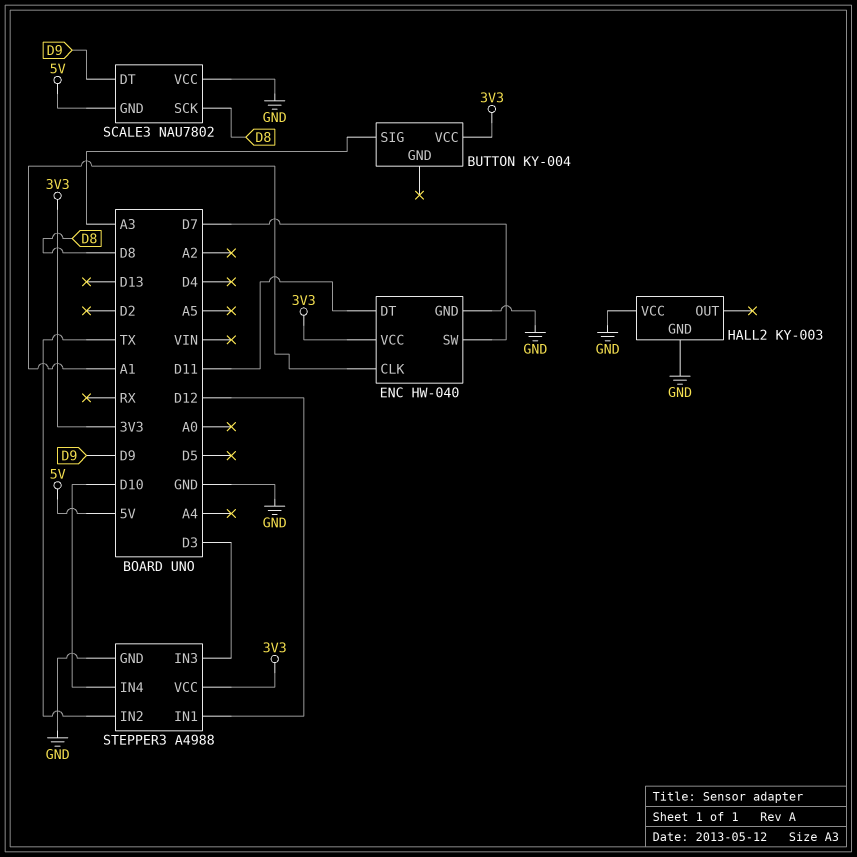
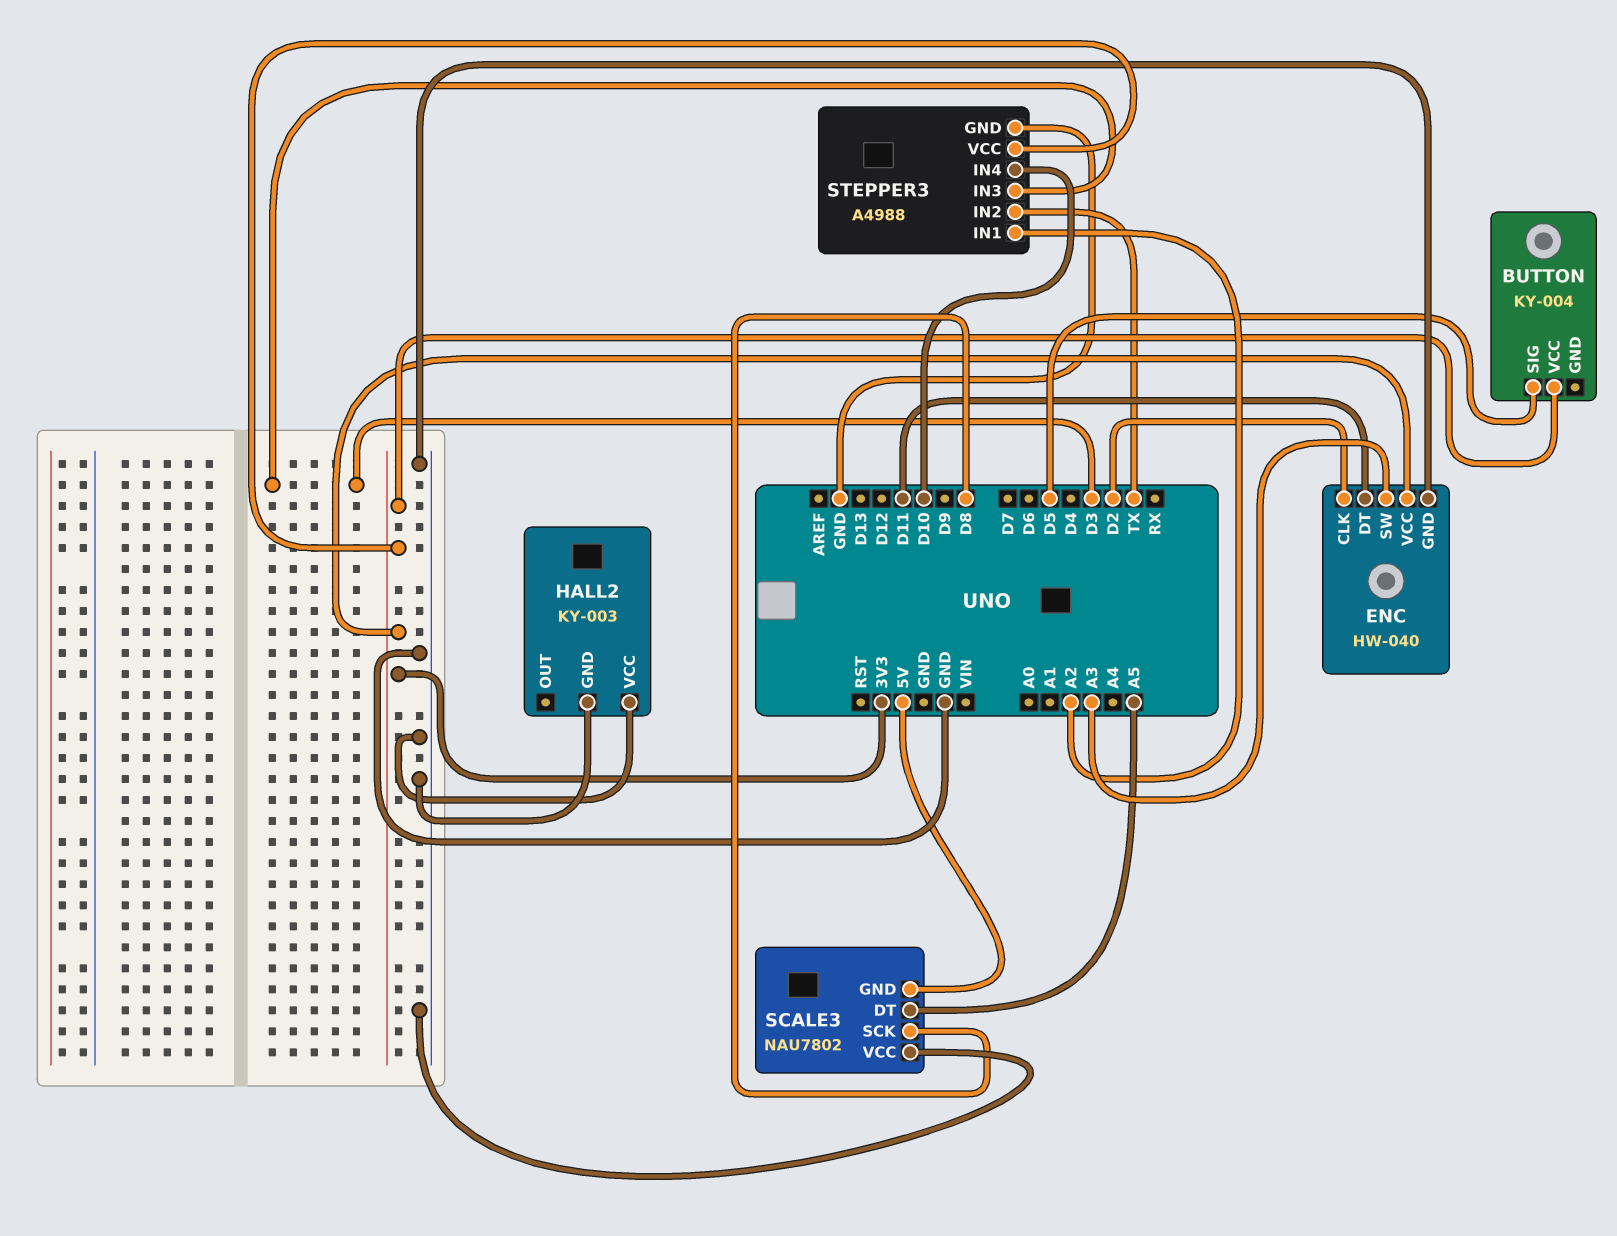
BUTTON pin SIG: A3 -> D5
ENC pin CLK: A1 -> D2
ENC pin SW: D7 -> A3
SCALE3 pin DT: D9 -> A5
STEPPER3 pin IN1: D12 -> A2

